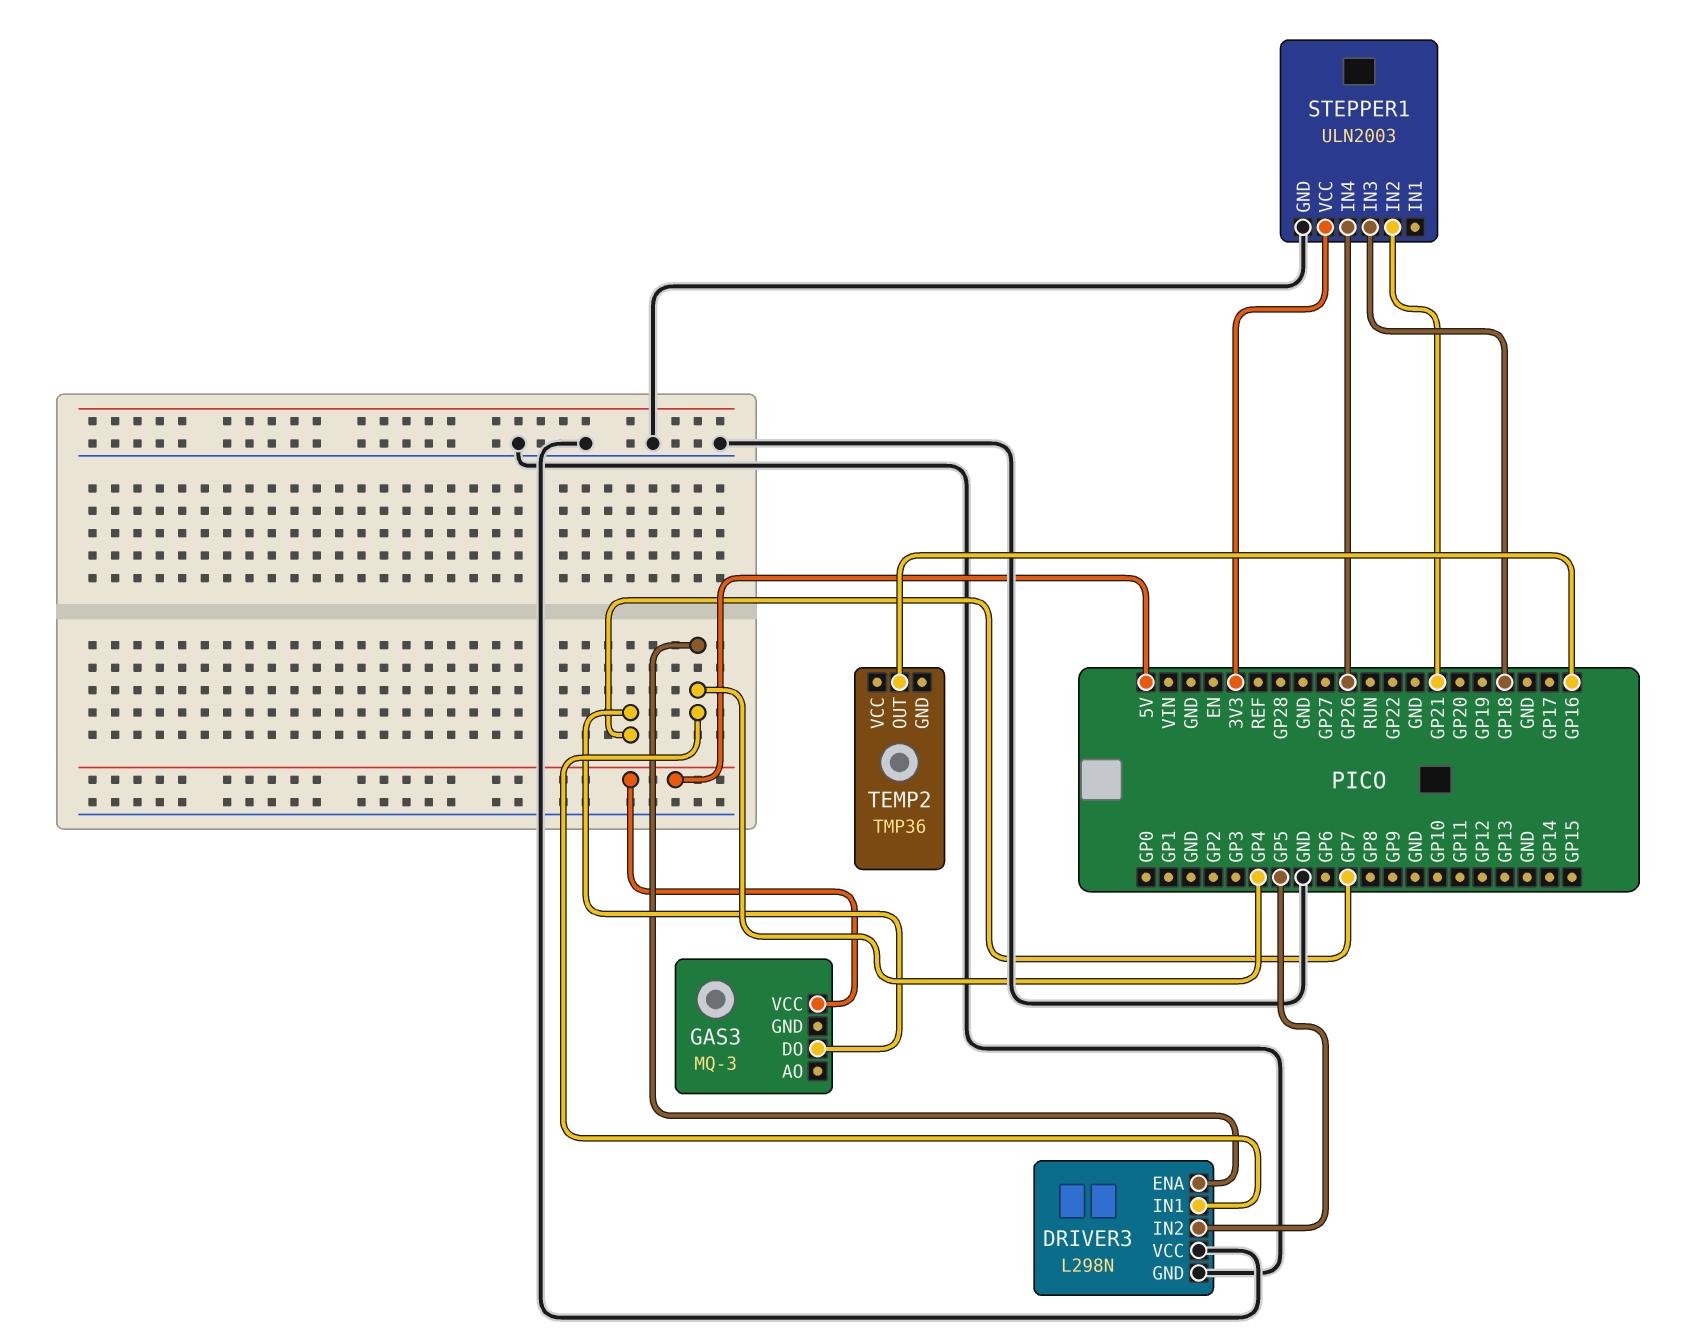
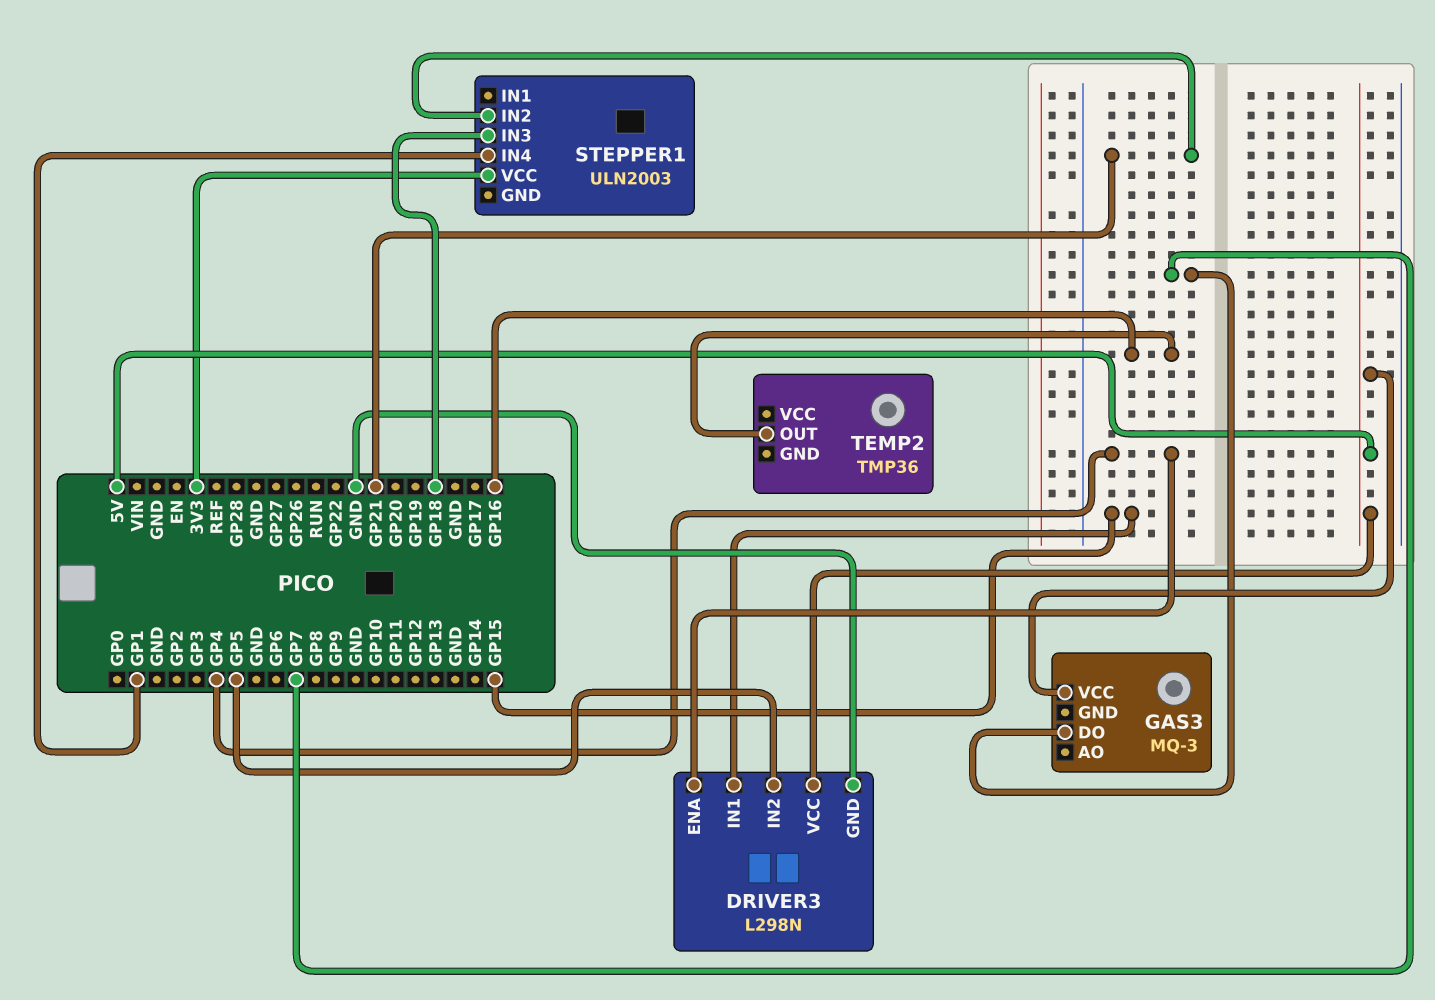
DRIVER3 pin IN1: GP4 -> GP15
DRIVER3 pin VCC: GND -> 5V
STEPPER1 pin GND: GND -> none
STEPPER1 pin IN4: GP26 -> GP1

